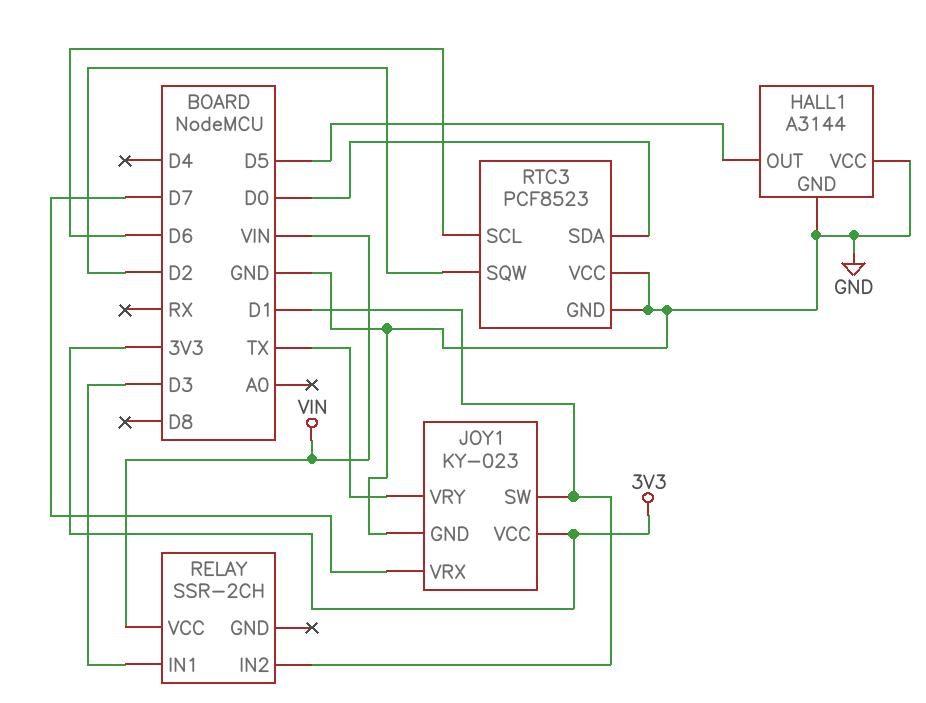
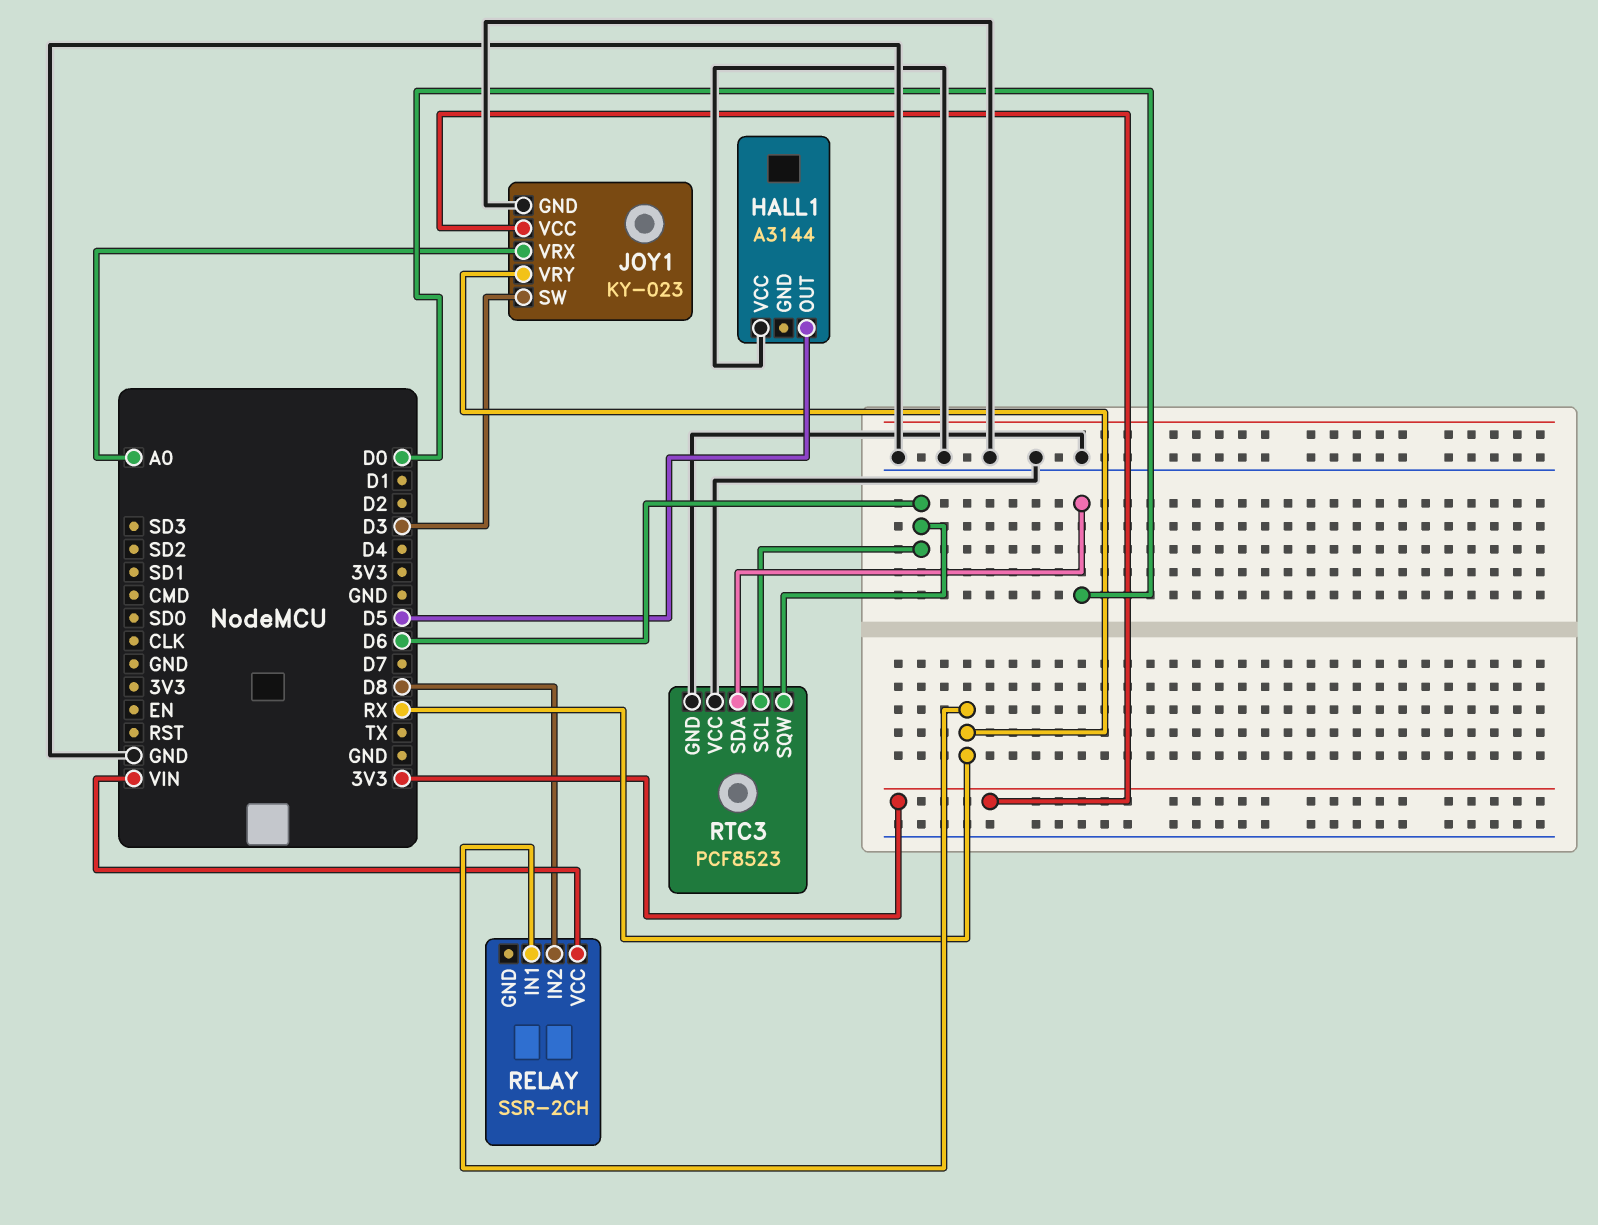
HALL1 pin GND: GND -> none
JOY1 pin SW: D1 -> D3
JOY1 pin VRX: D7 -> A0
JOY1 pin VRY: TX -> RX
RELAY pin IN1: D3 -> RX
RELAY pin IN2: D1 -> D8
RTC3 pin SQW: D2 -> D6

